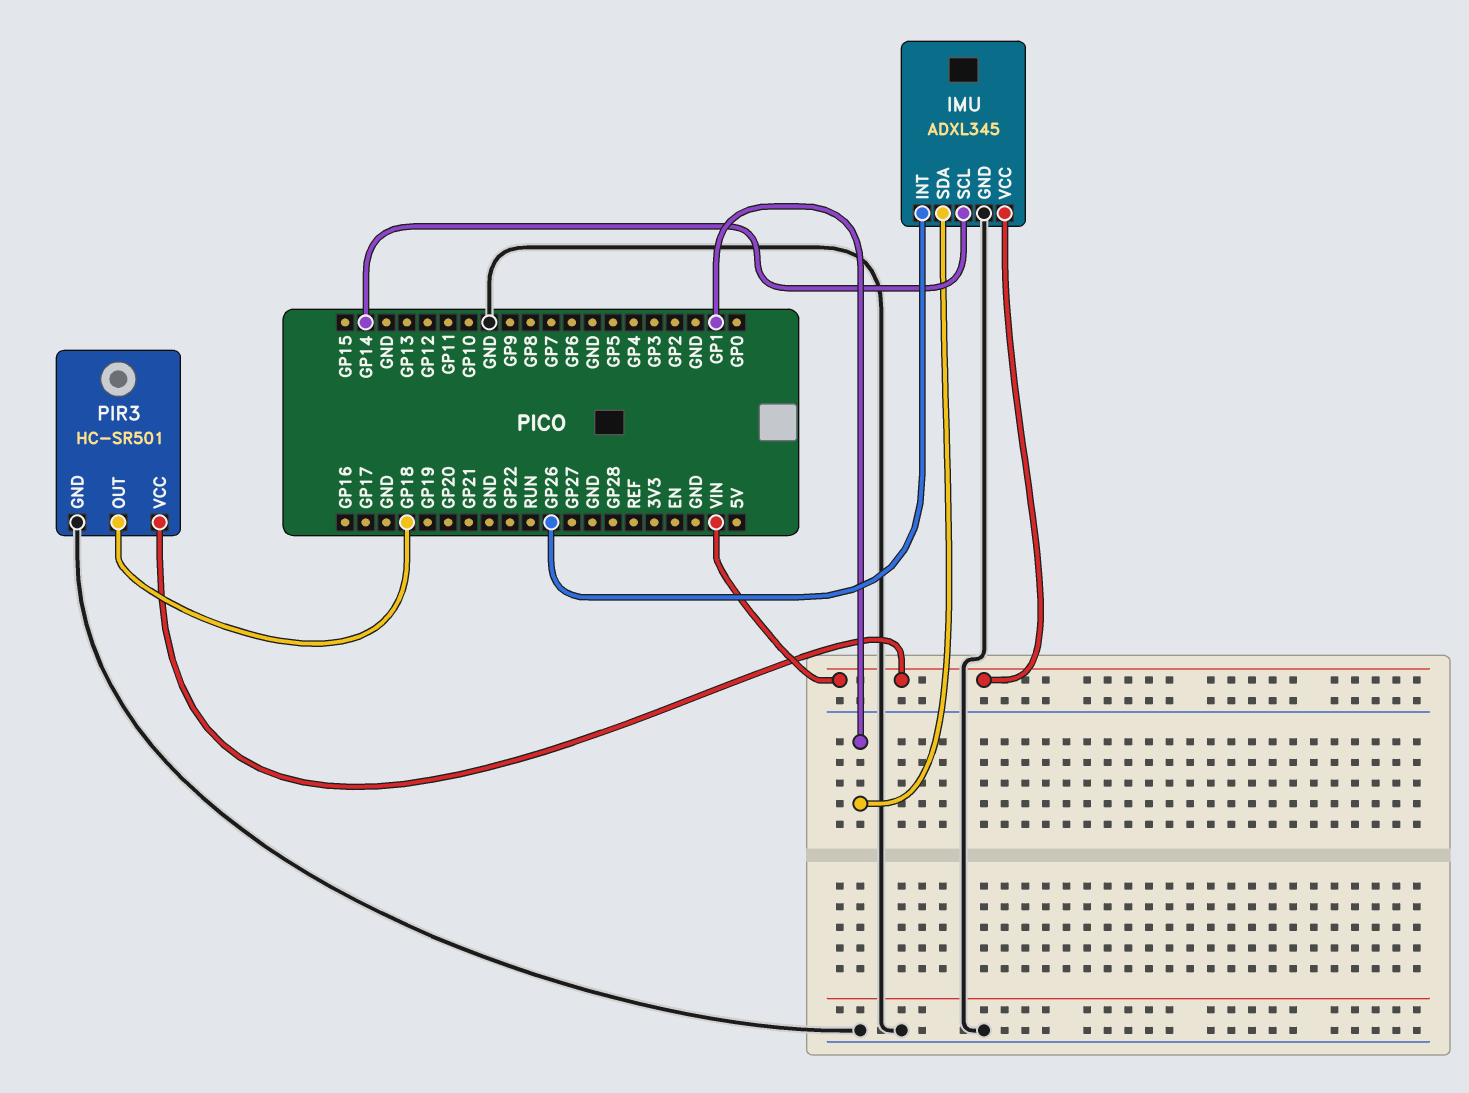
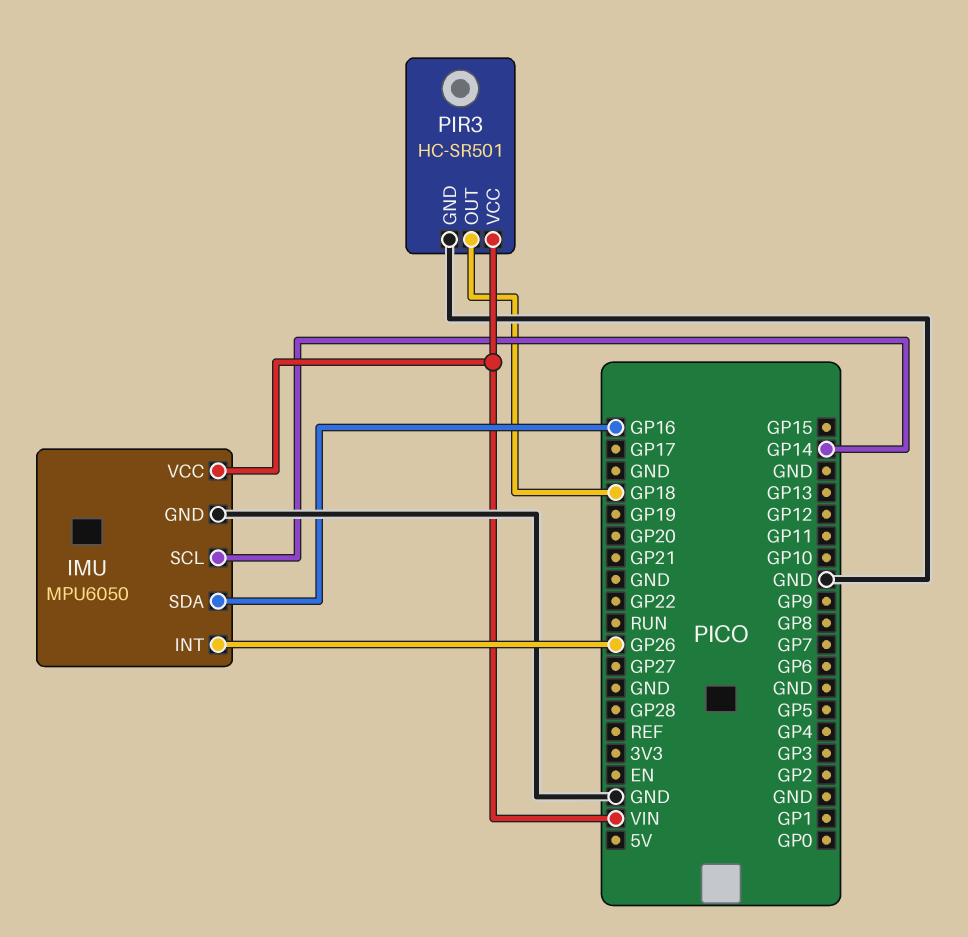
IMU: ADXL345 -> MPU6050
IMU pin SDA: GP1 -> GP16

